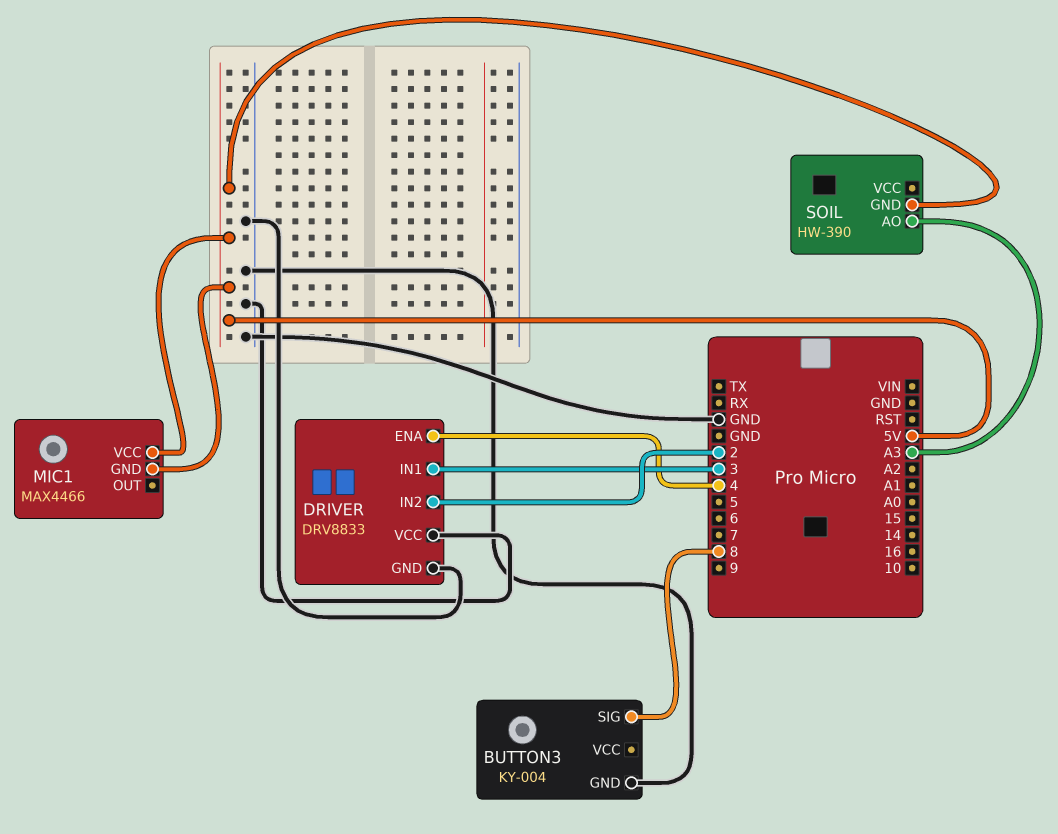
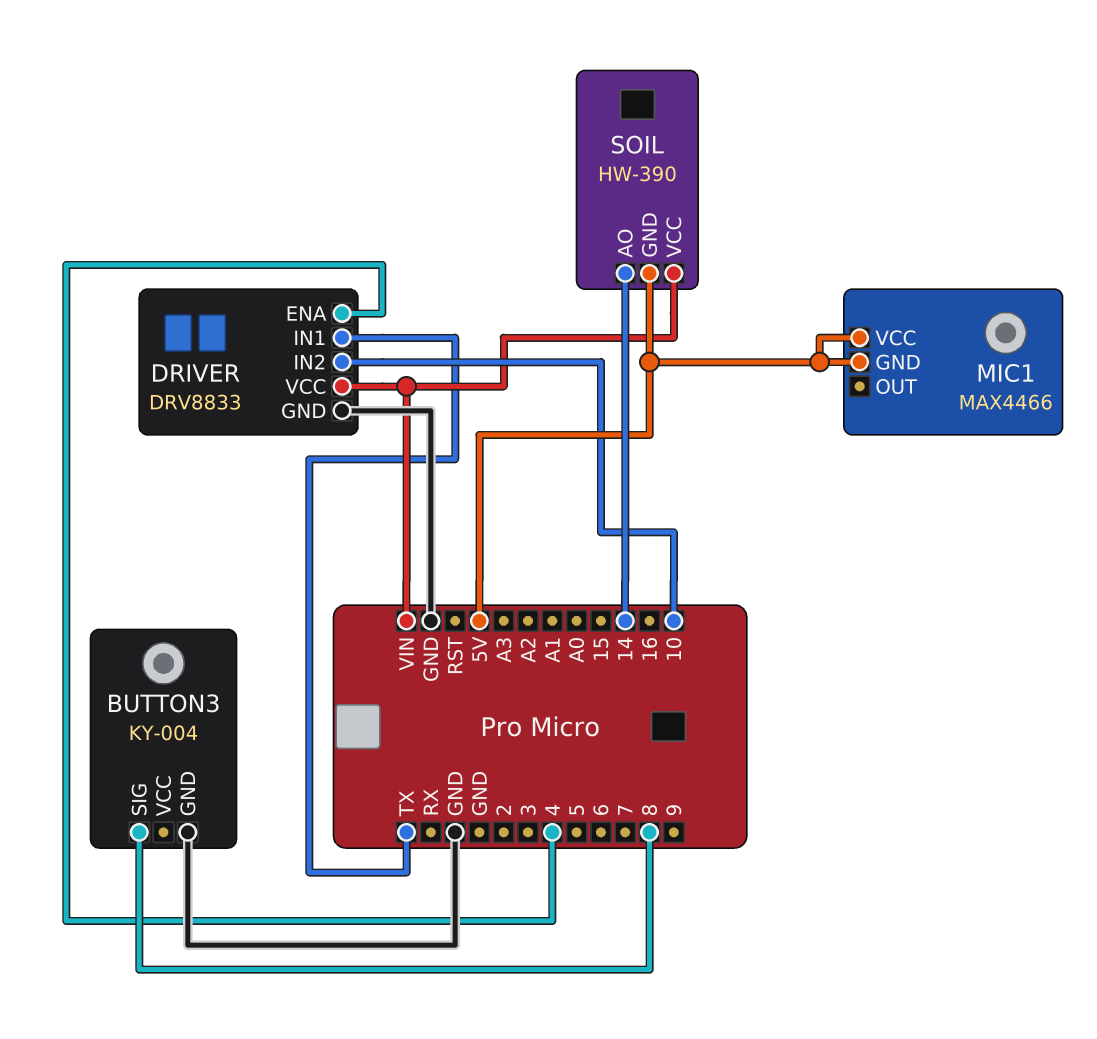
DRIVER pin IN1: 3 -> TX
DRIVER pin IN2: 2 -> 10
DRIVER pin VCC: GND -> VIN
SOIL pin AO: A3 -> 14
SOIL pin VCC: none -> VIN

